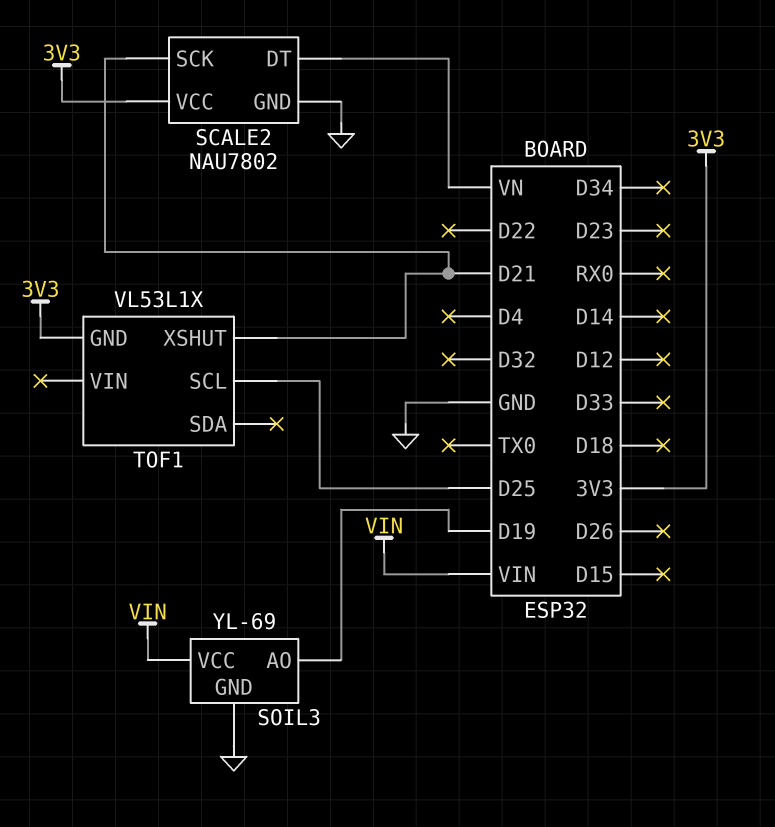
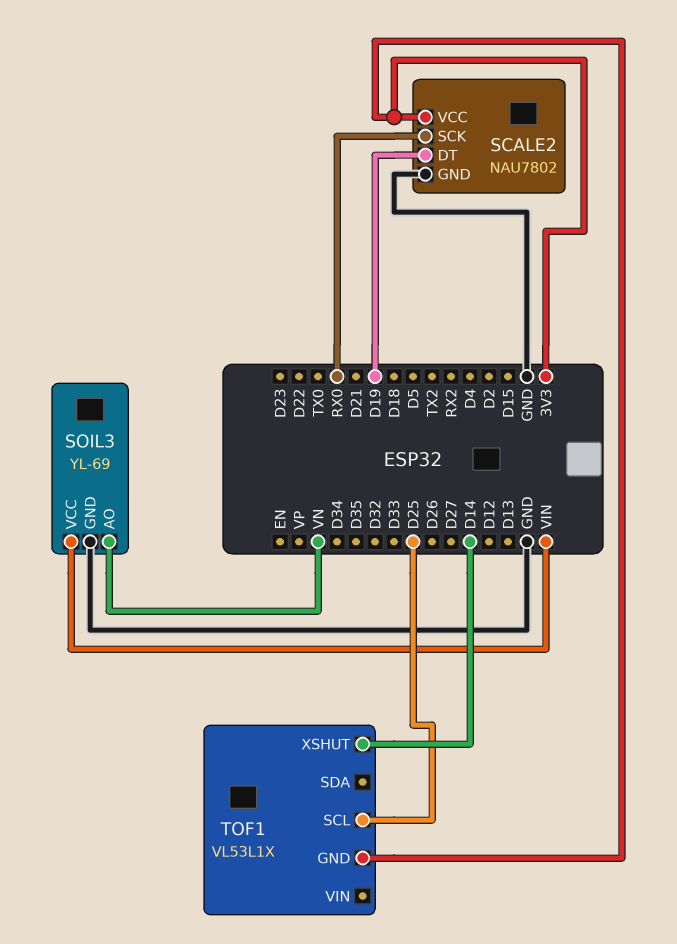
SCALE2 pin DT: VN -> D19
SCALE2 pin SCK: D21 -> RX0
SOIL3 pin AO: D19 -> VN
TOF1 pin XSHUT: D21 -> D14

